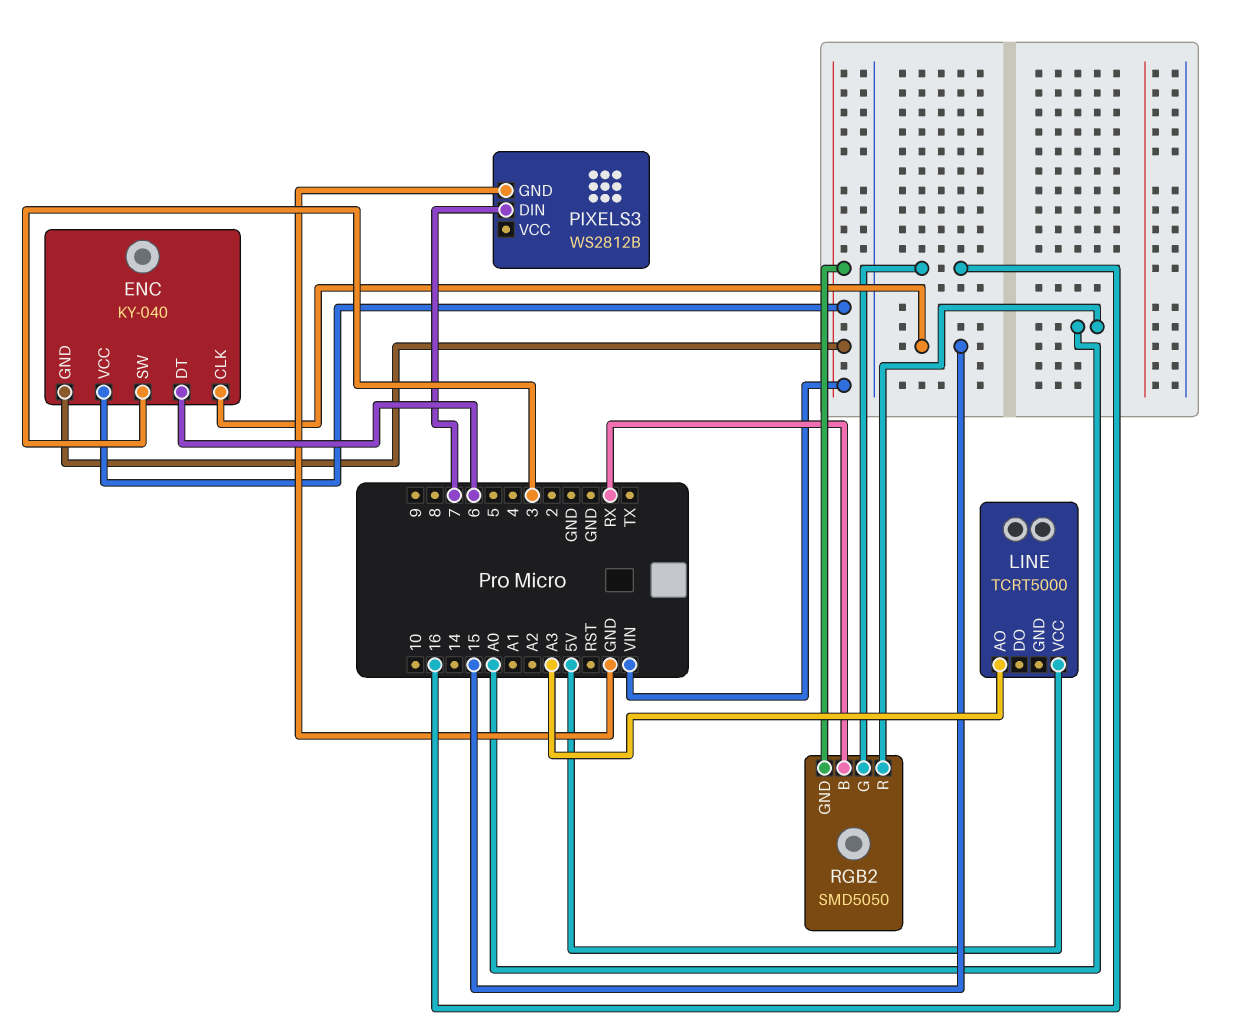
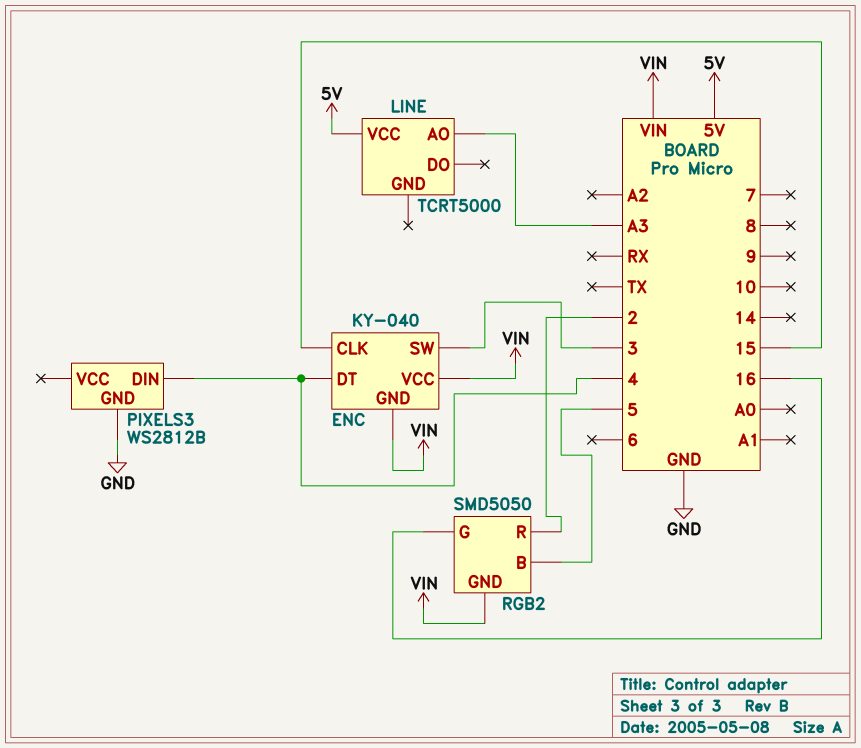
ENC pin DT: 6 -> 4
PIXELS3 pin DIN: 7 -> 4
RGB2 pin B: RX -> 5
RGB2 pin R: A0 -> 2

